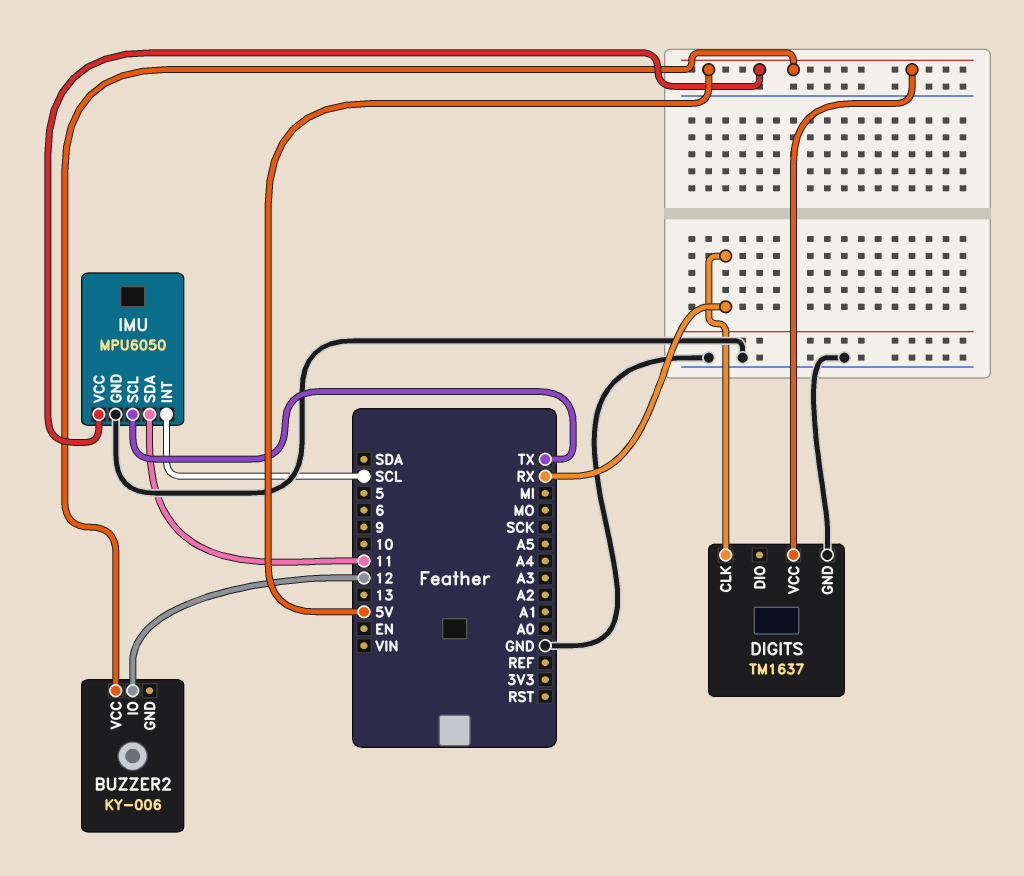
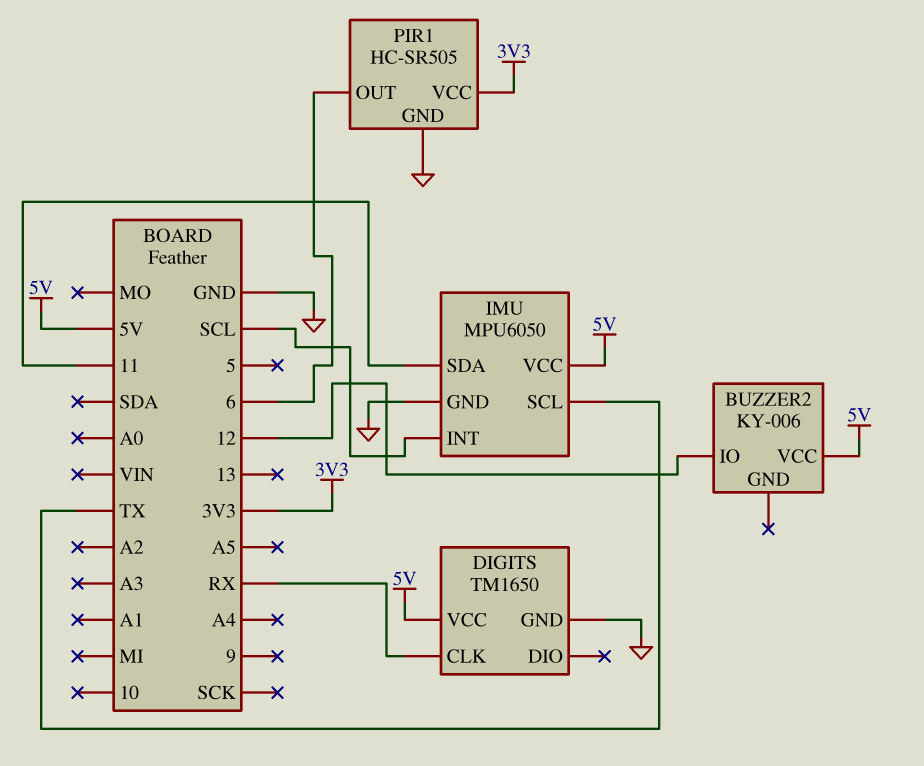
DIGITS: TM1637 -> TM1650
PIR1: none -> HC-SR505
PIR1 pin GND: none -> GND
PIR1 pin OUT: none -> 6
PIR1 pin VCC: none -> 3V3

